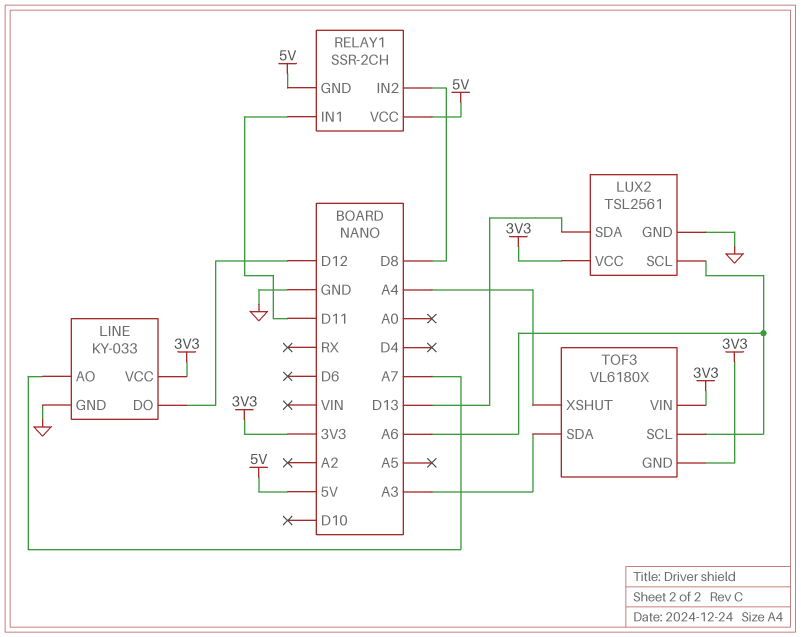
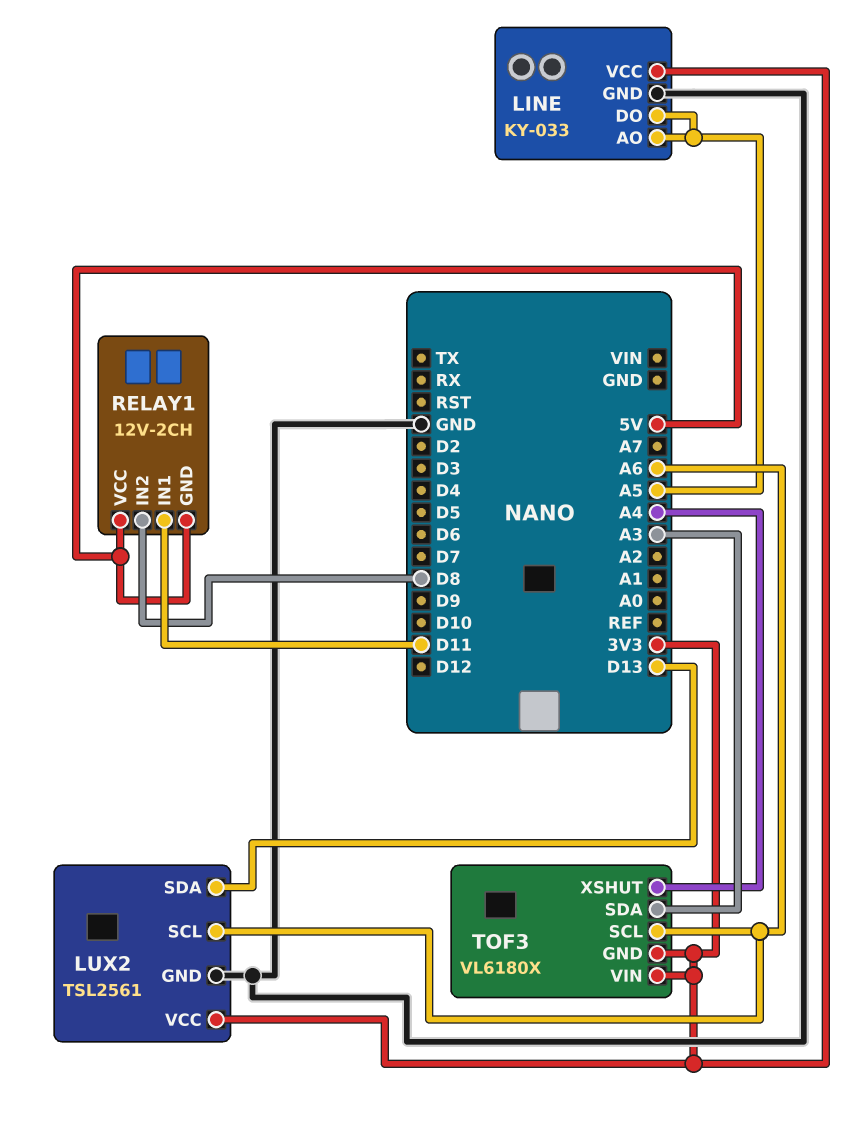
LINE pin AO: A7 -> A5
LINE pin DO: D12 -> A5
RELAY1: SSR-2CH -> 12V-2CH

